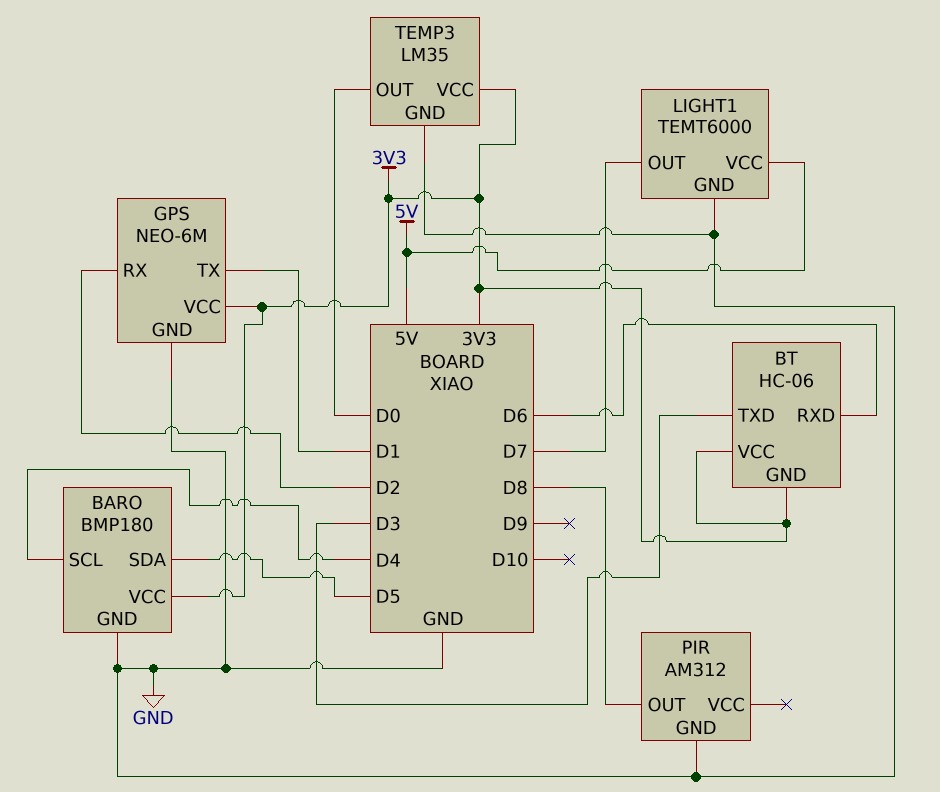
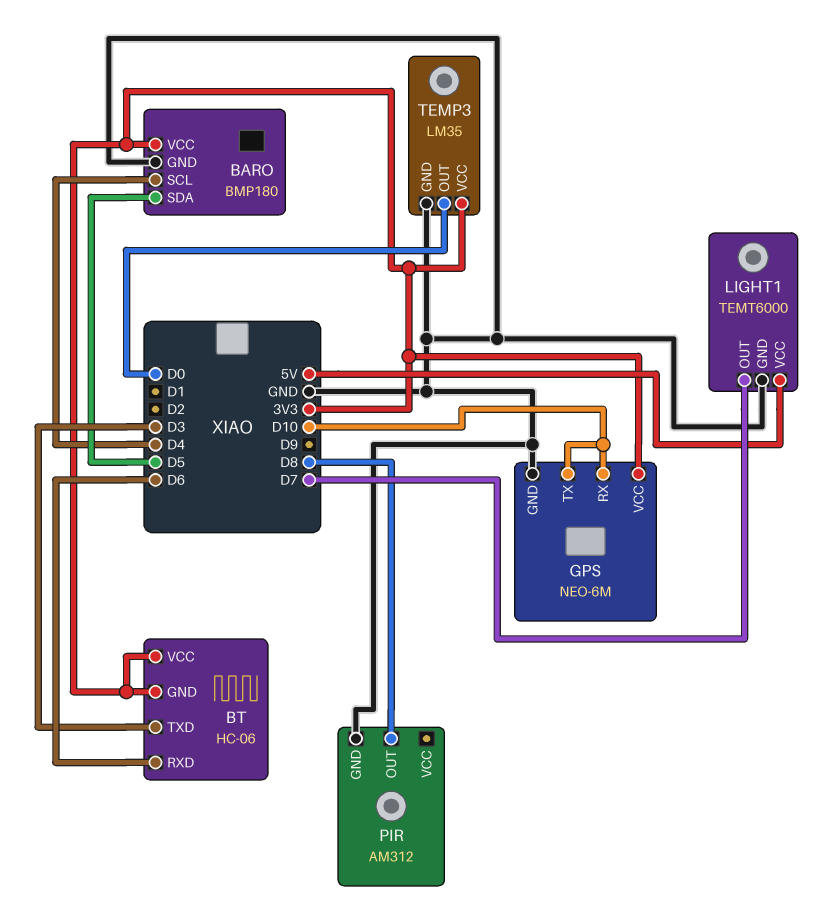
GPS pin RX: D2 -> D10
GPS pin TX: D1 -> D10

